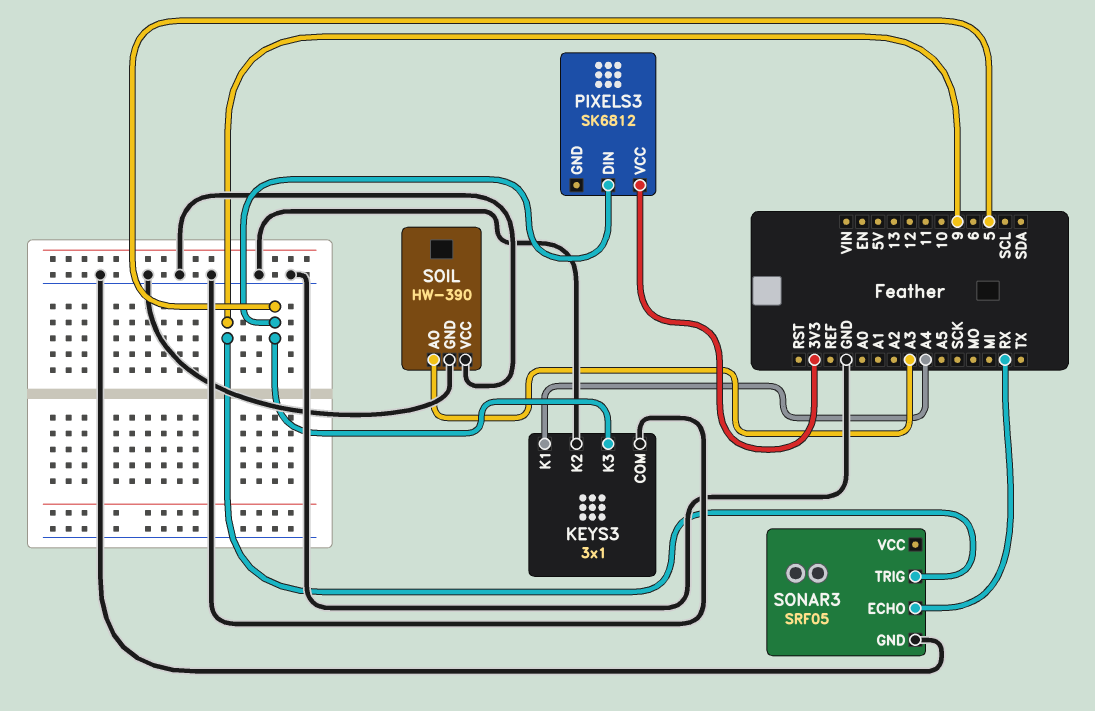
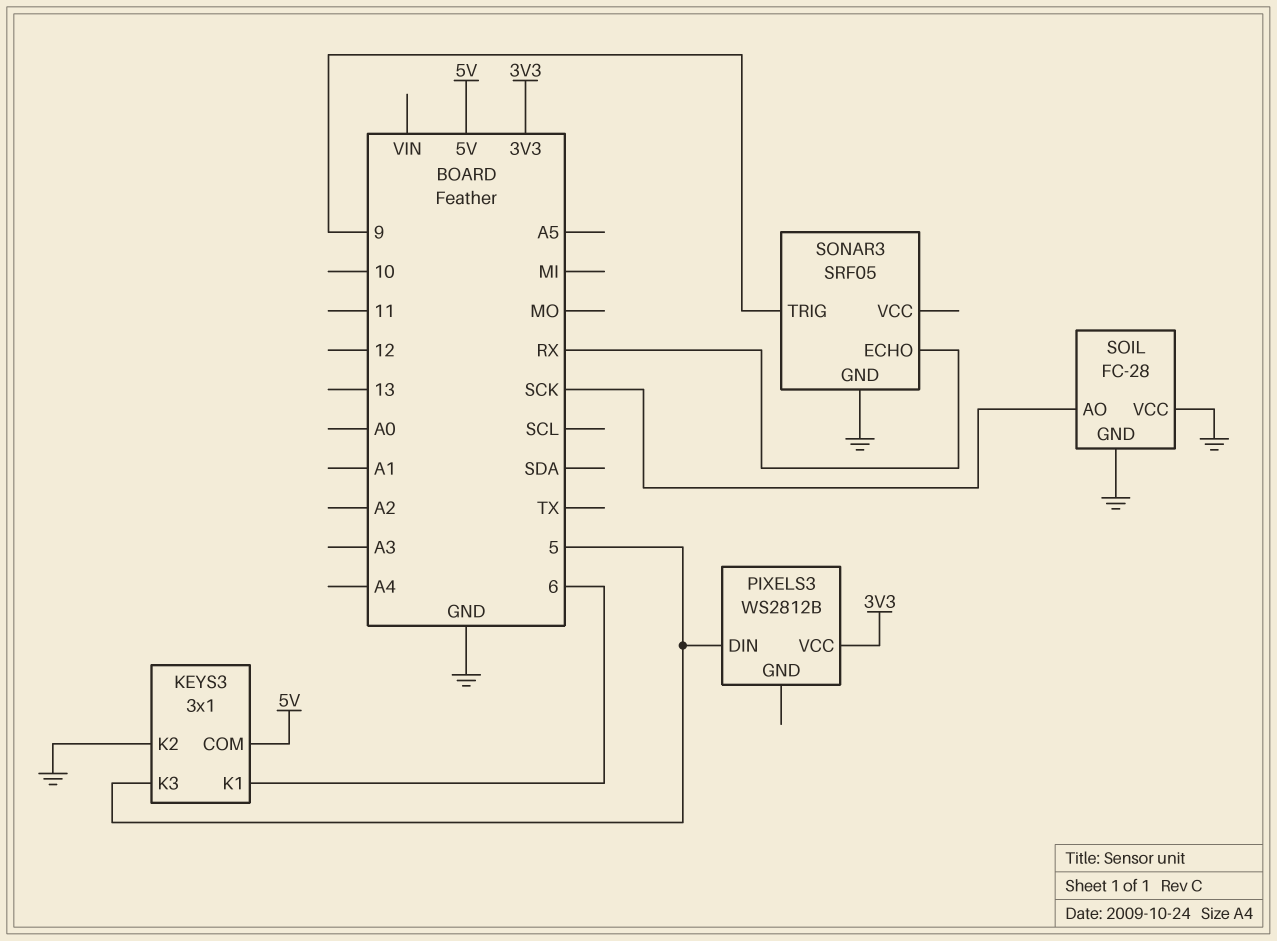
KEYS3 pin COM: GND -> 5V
KEYS3 pin K1: A4 -> 6
PIXELS3: SK6812 -> WS2812B
SOIL: HW-390 -> FC-28
SOIL pin AO: A3 -> SCK

